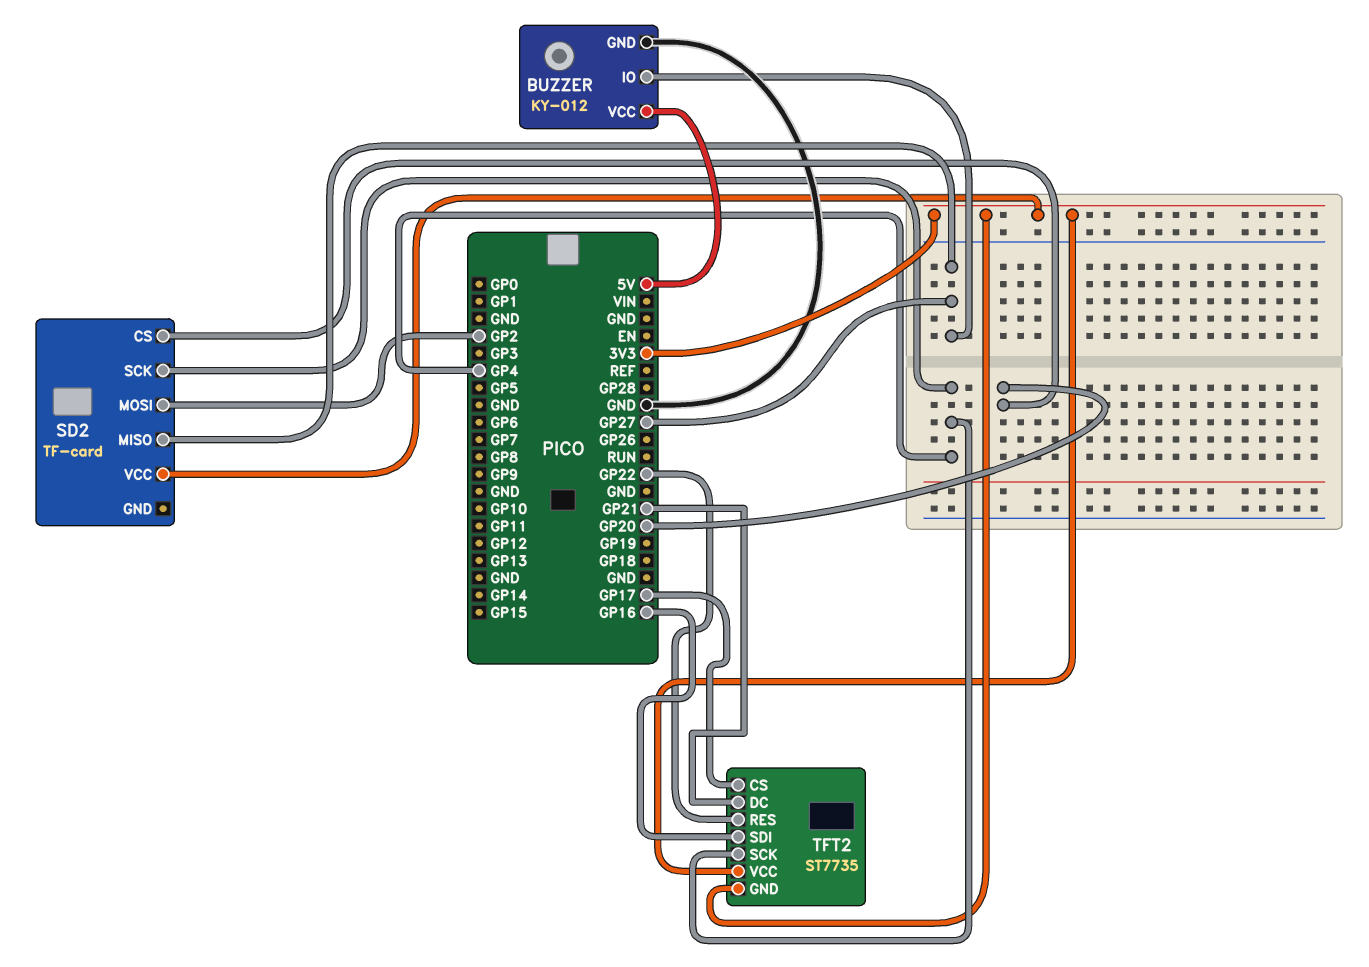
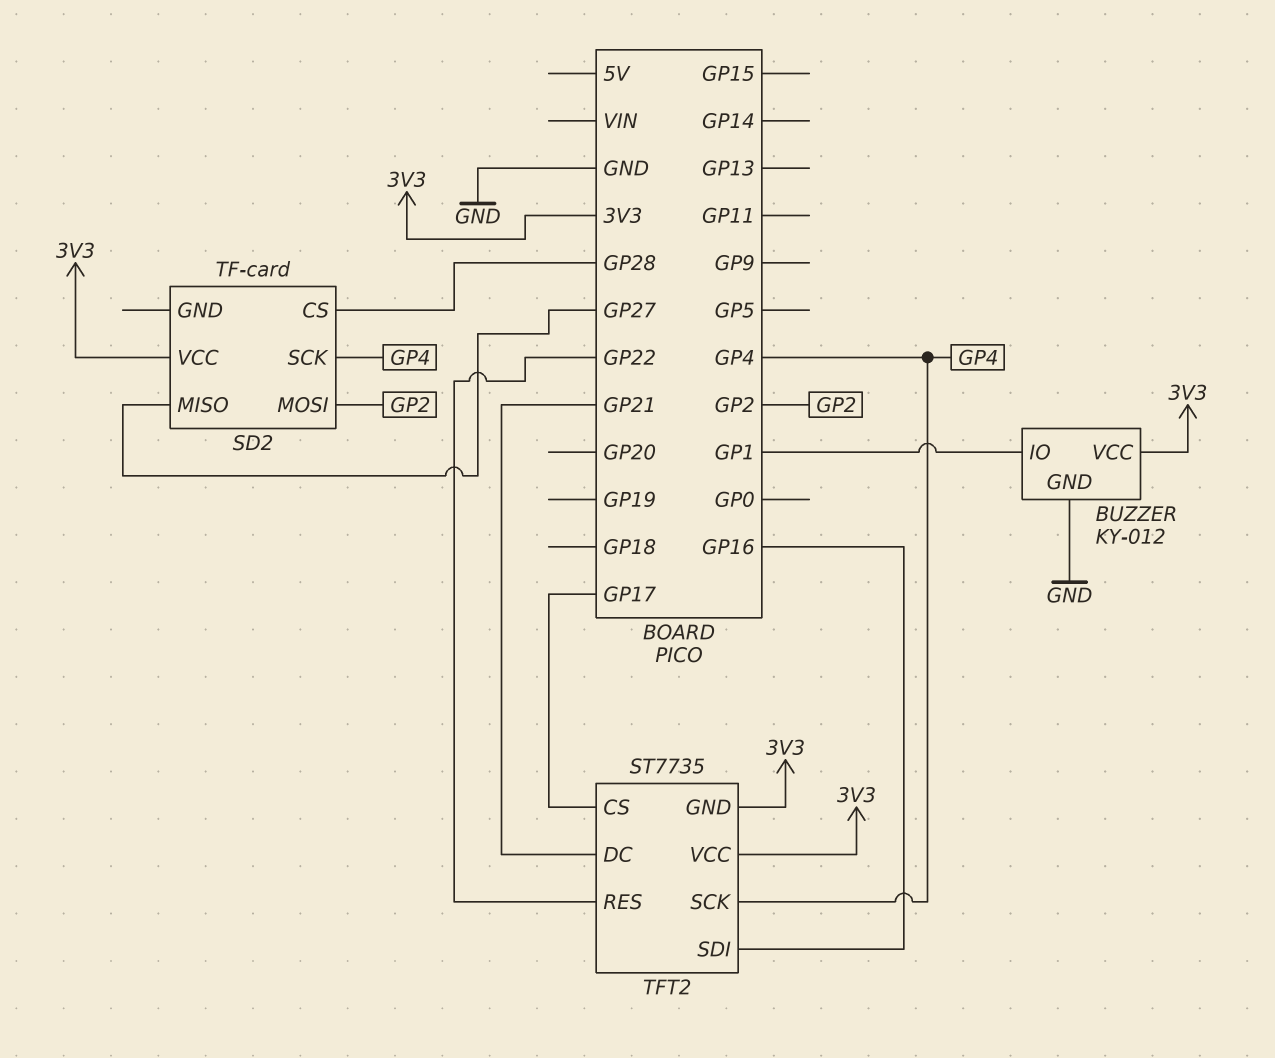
BUZZER pin IO: GP27 -> GP1
BUZZER pin VCC: 5V -> 3V3
SD2 pin CS: GP20 -> GP28

